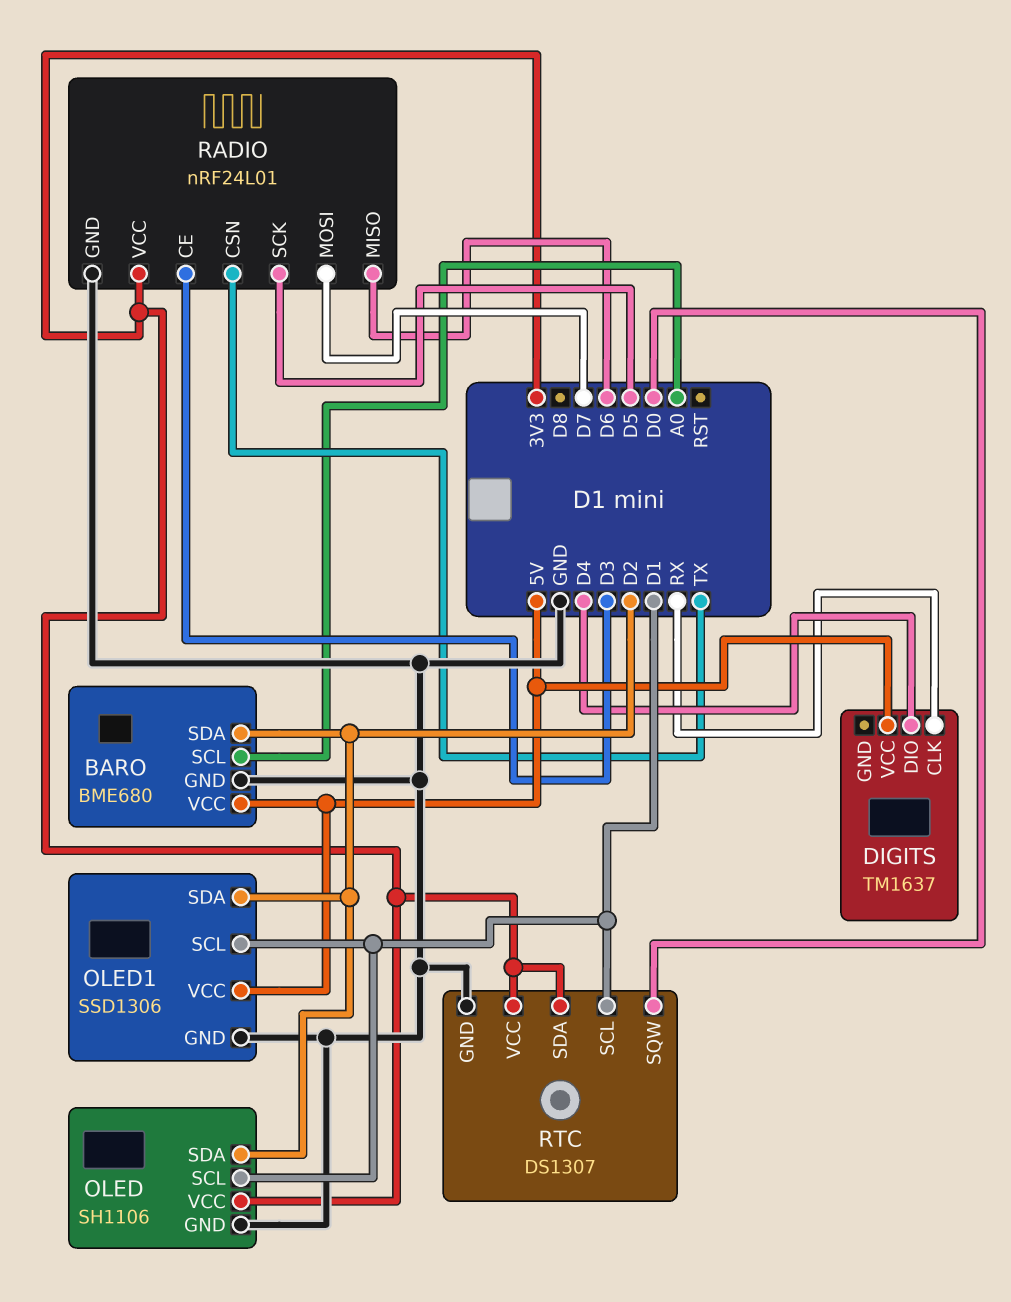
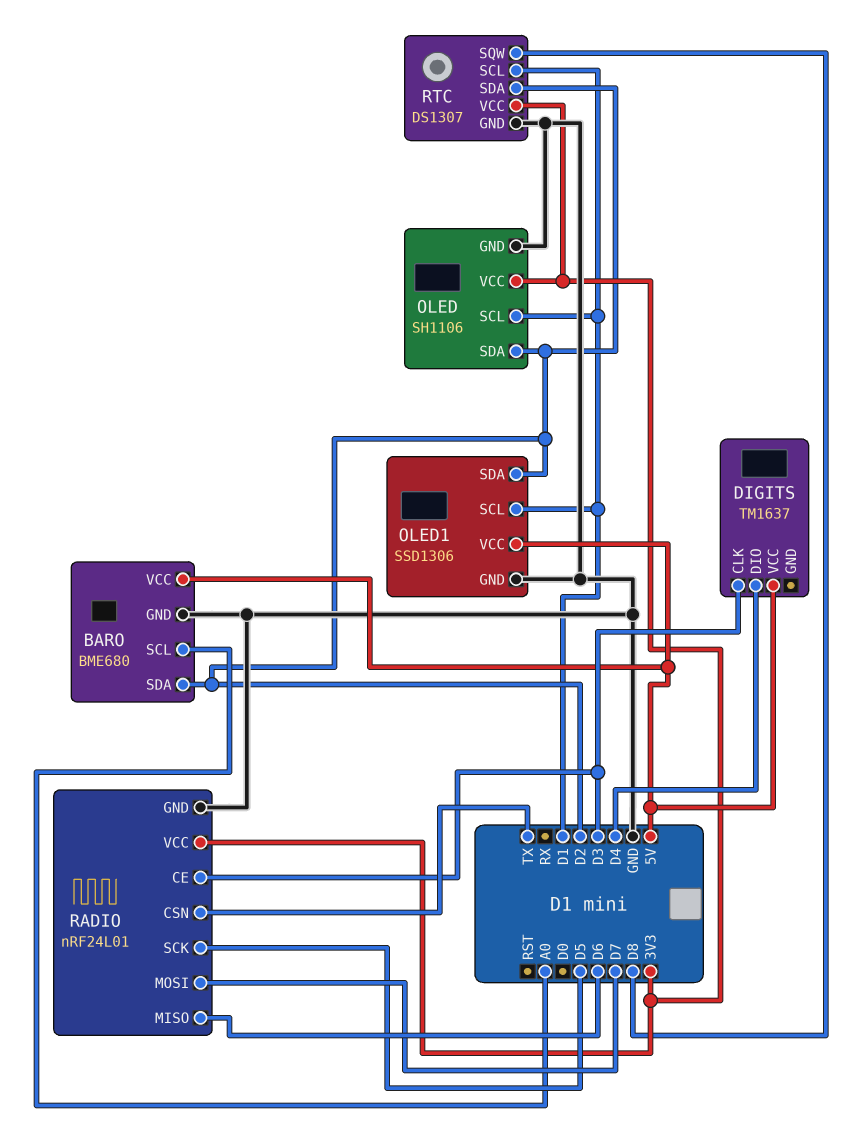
DIGITS pin CLK: RX -> D3
RTC pin SDA: 3V3 -> D2
RTC pin SQW: D0 -> D8

